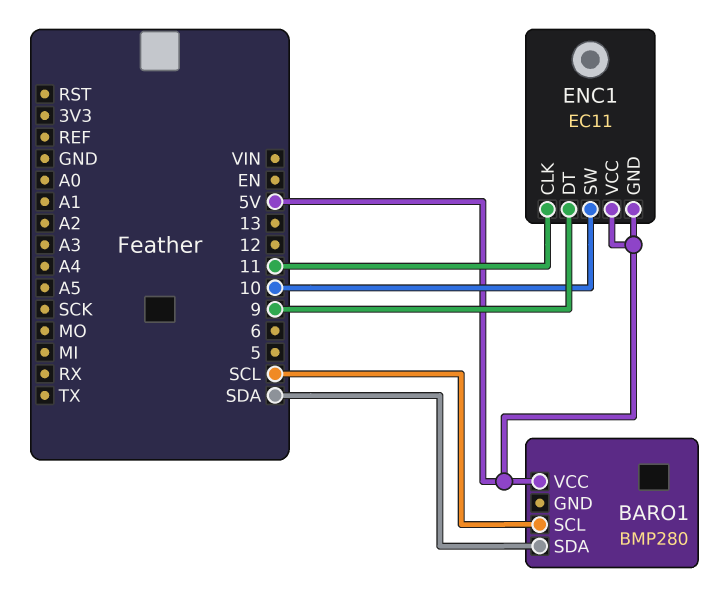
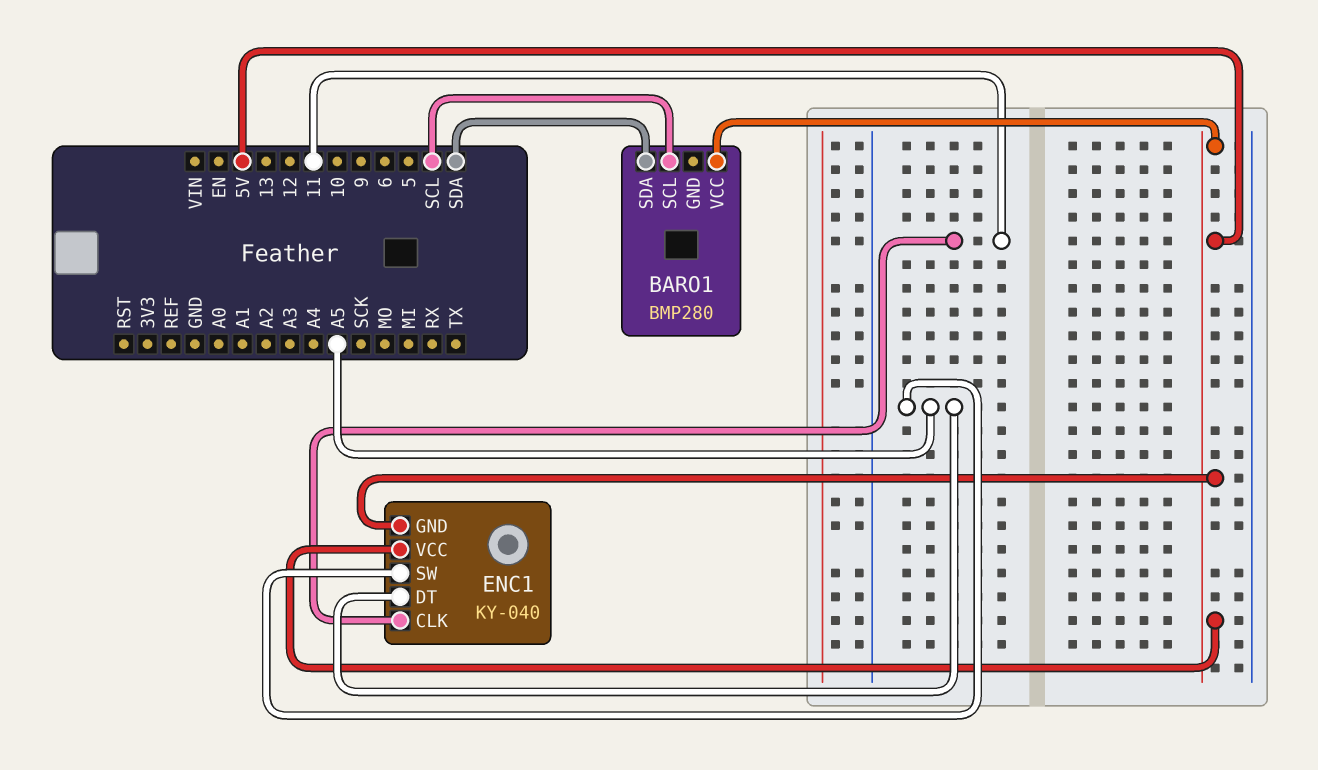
ENC1: EC11 -> KY-040
ENC1 pin DT: 9 -> A5
ENC1 pin SW: 10 -> A5

